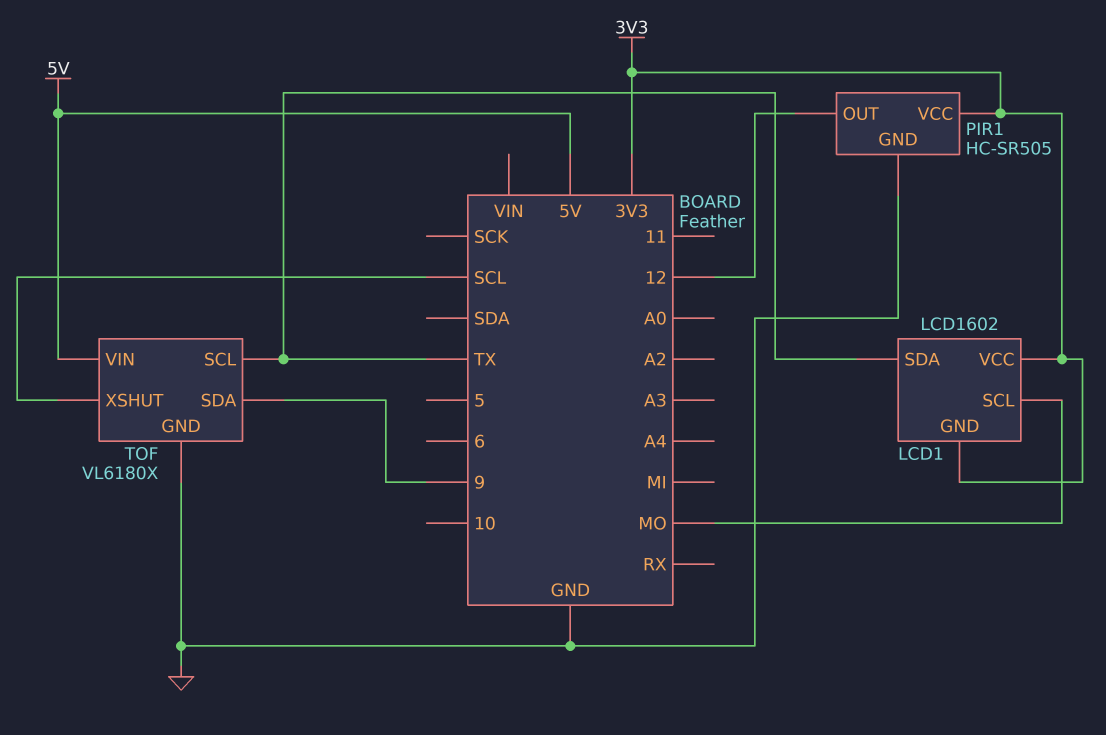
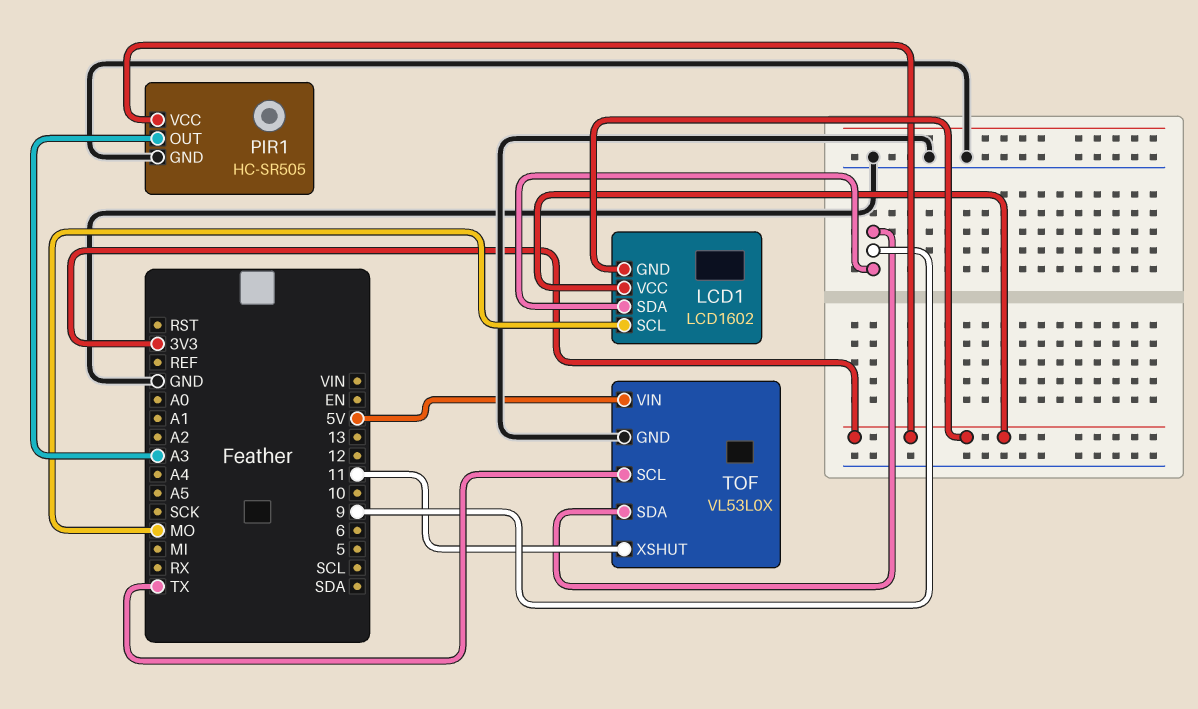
LCD1 pin SDA: TX -> 9
PIR1 pin OUT: 12 -> A3
TOF: VL6180X -> VL53L0X
TOF pin XSHUT: SCL -> 11

